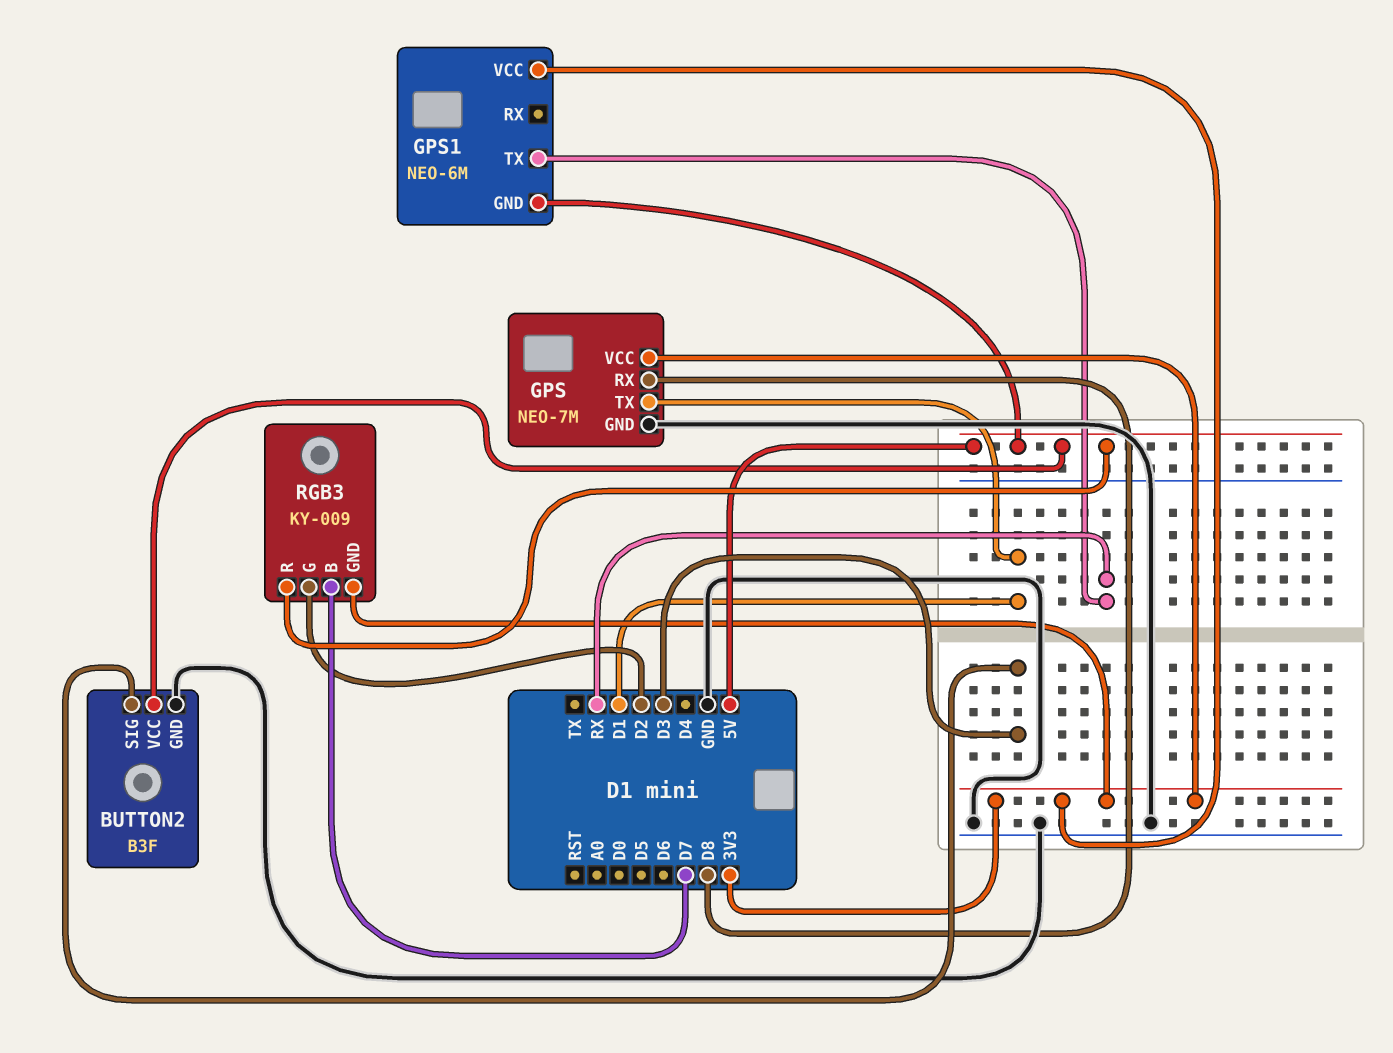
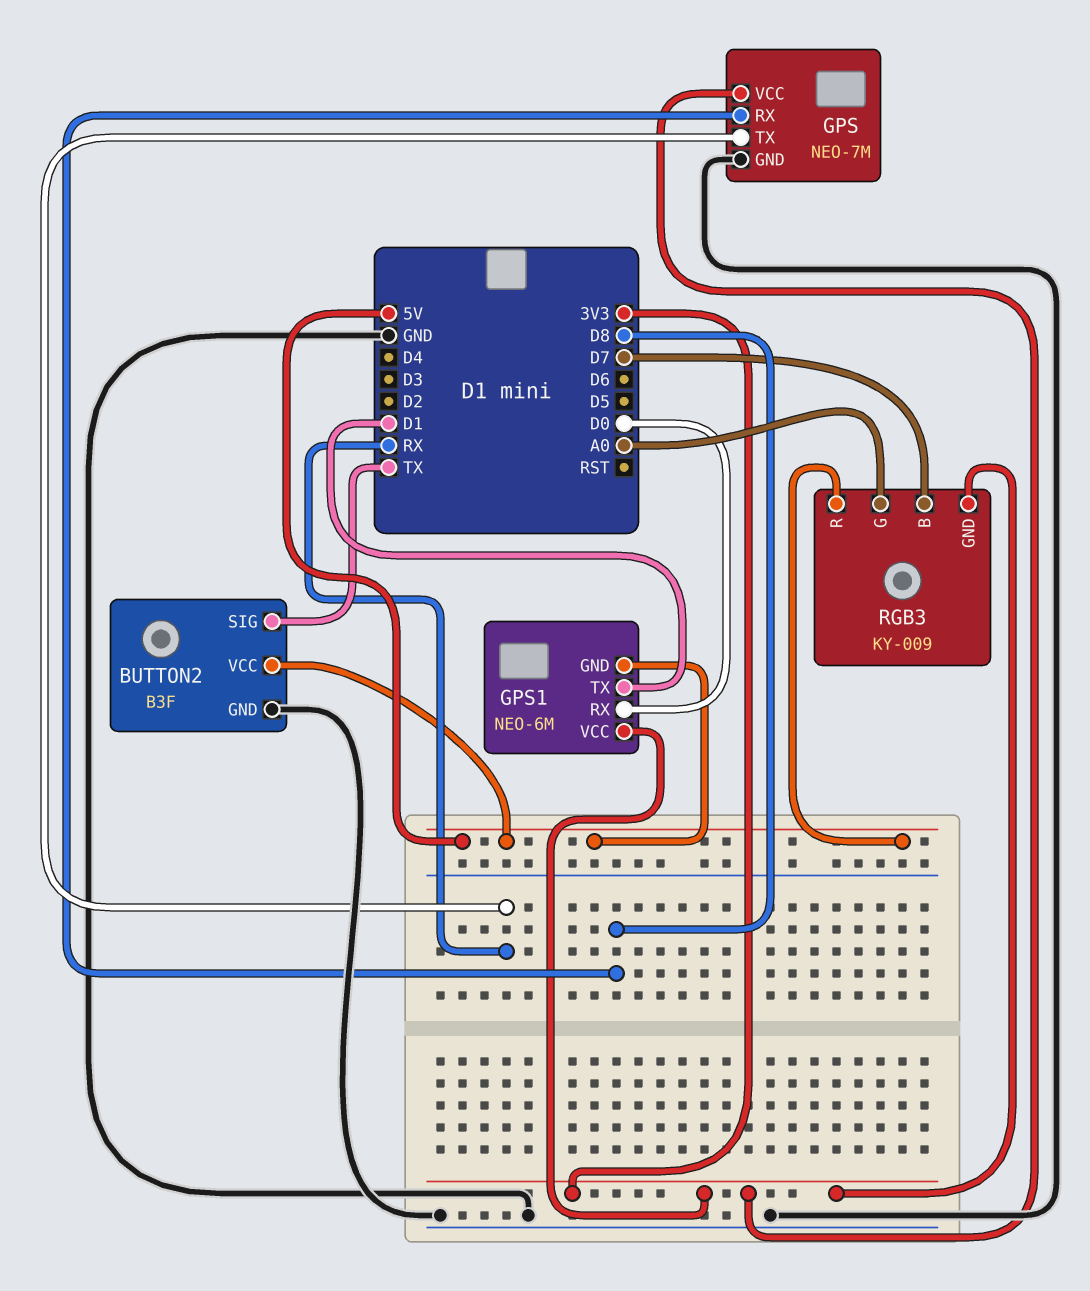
BUTTON2 pin SIG: D3 -> TX
GPS pin TX: D1 -> RX
GPS1 pin RX: none -> D0
GPS1 pin TX: RX -> D1
RGB3 pin G: D2 -> A0

